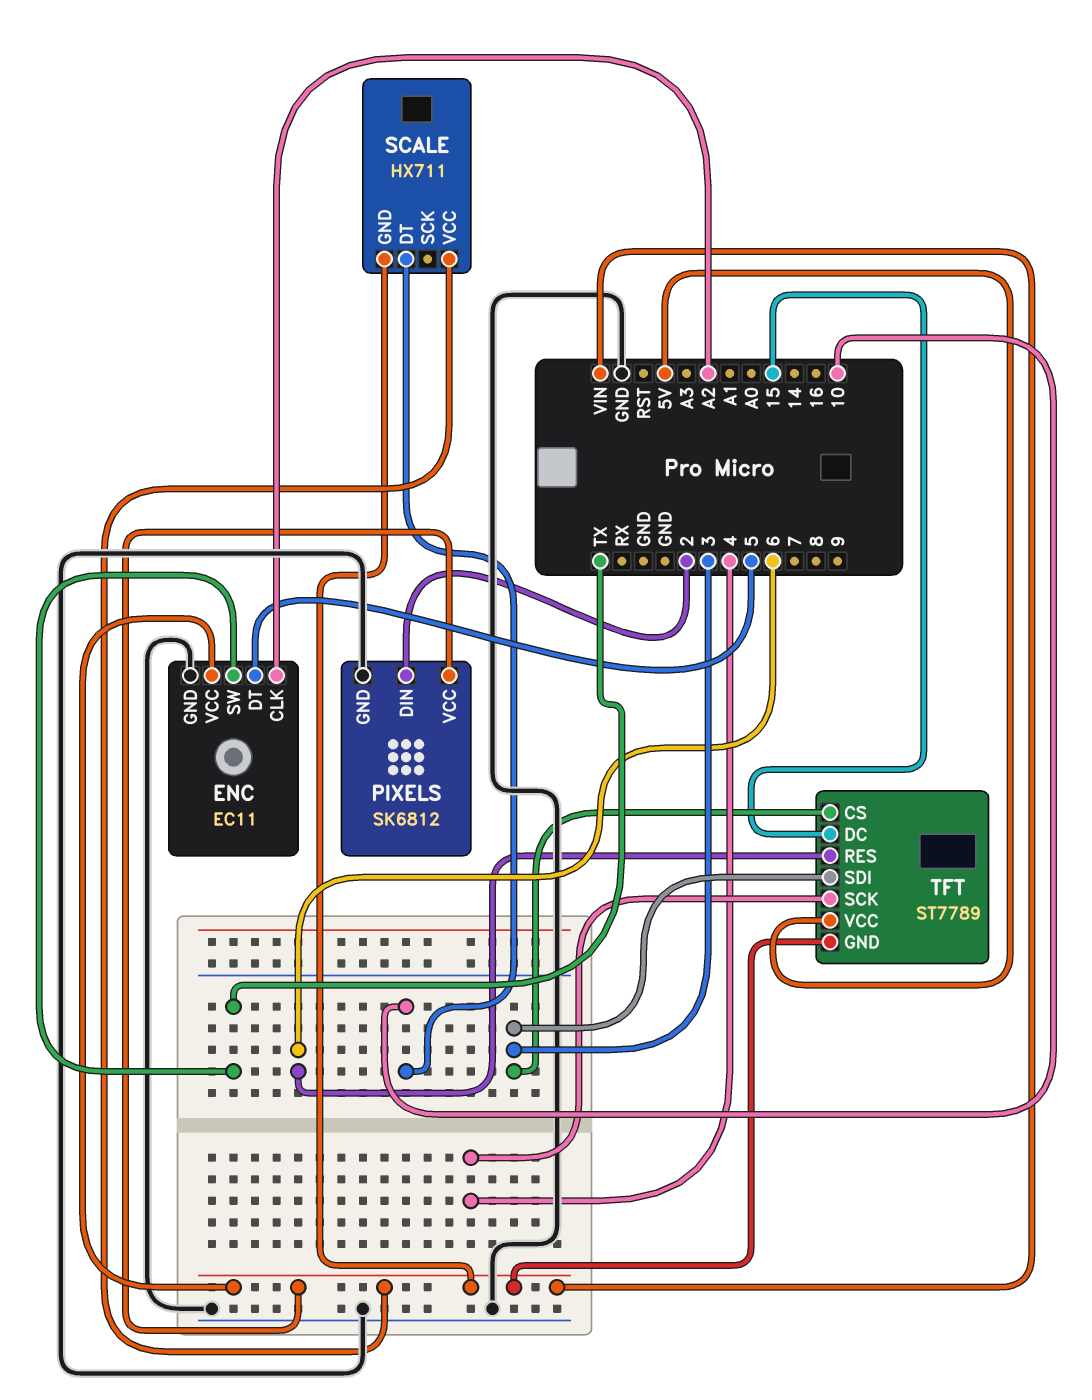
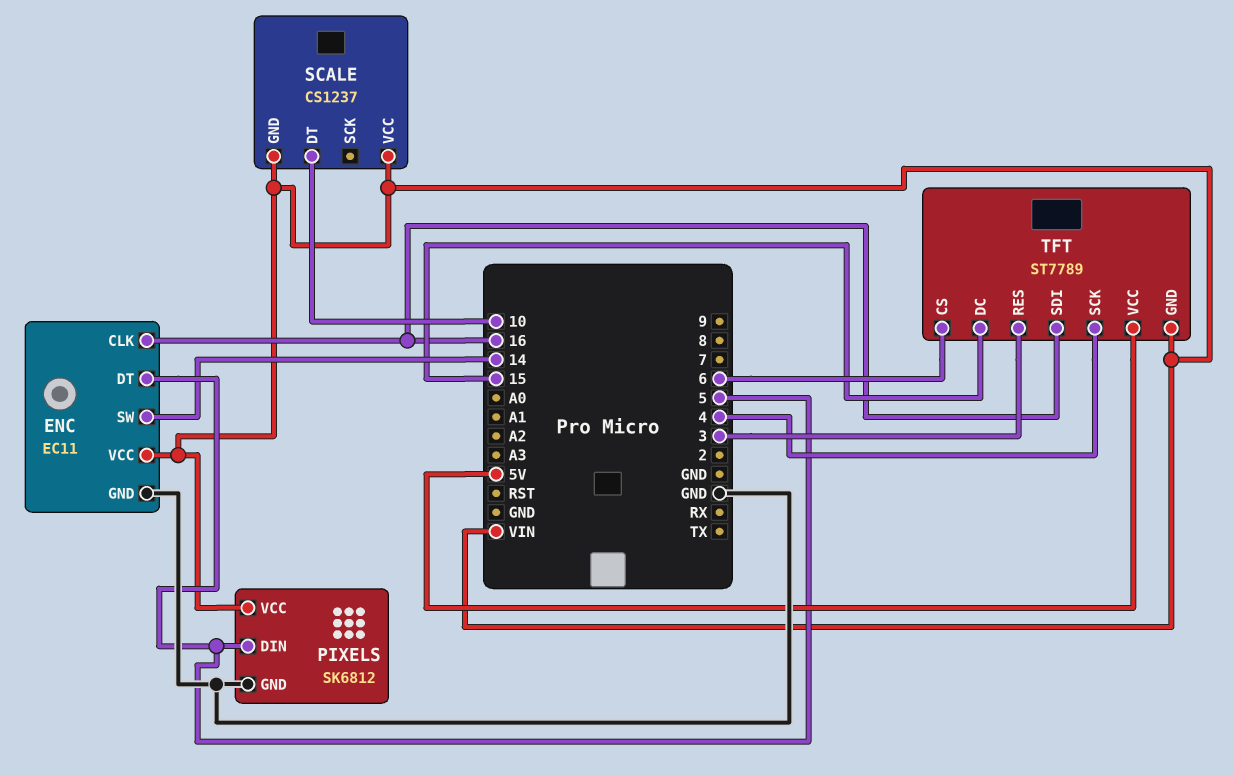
ENC pin CLK: A2 -> 16
ENC pin SW: TX -> 14
PIXELS pin DIN: 2 -> 5
SCALE: HX711 -> CS1237
TFT pin CS: 3 -> 6
TFT pin RES: 6 -> 3
TFT pin SDI: 3 -> 16

